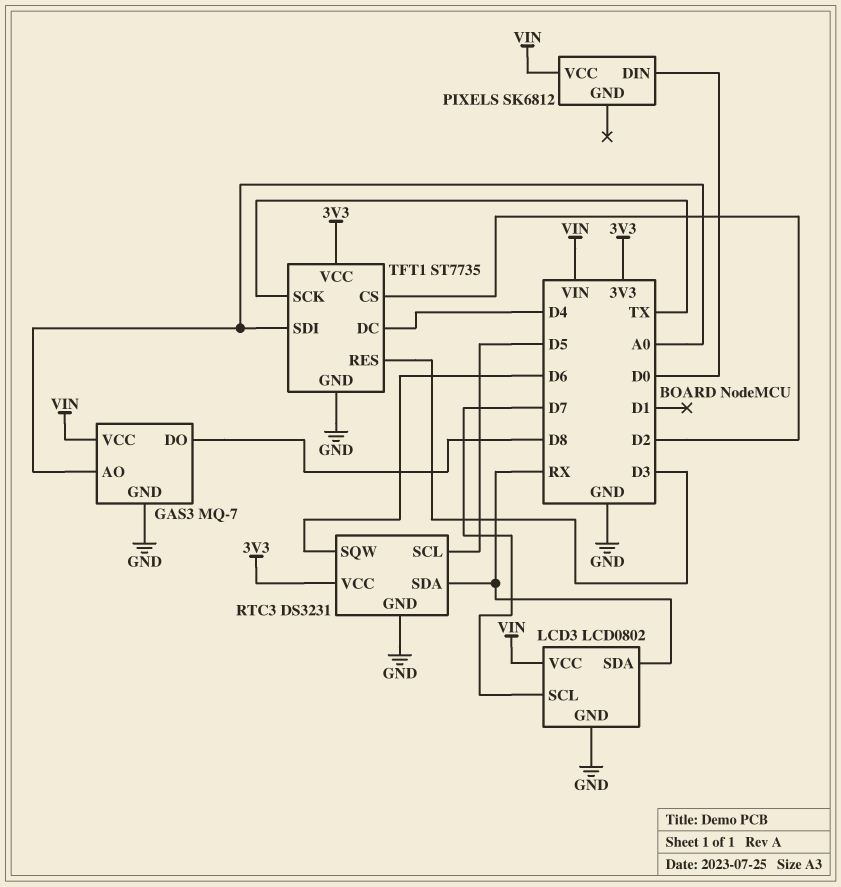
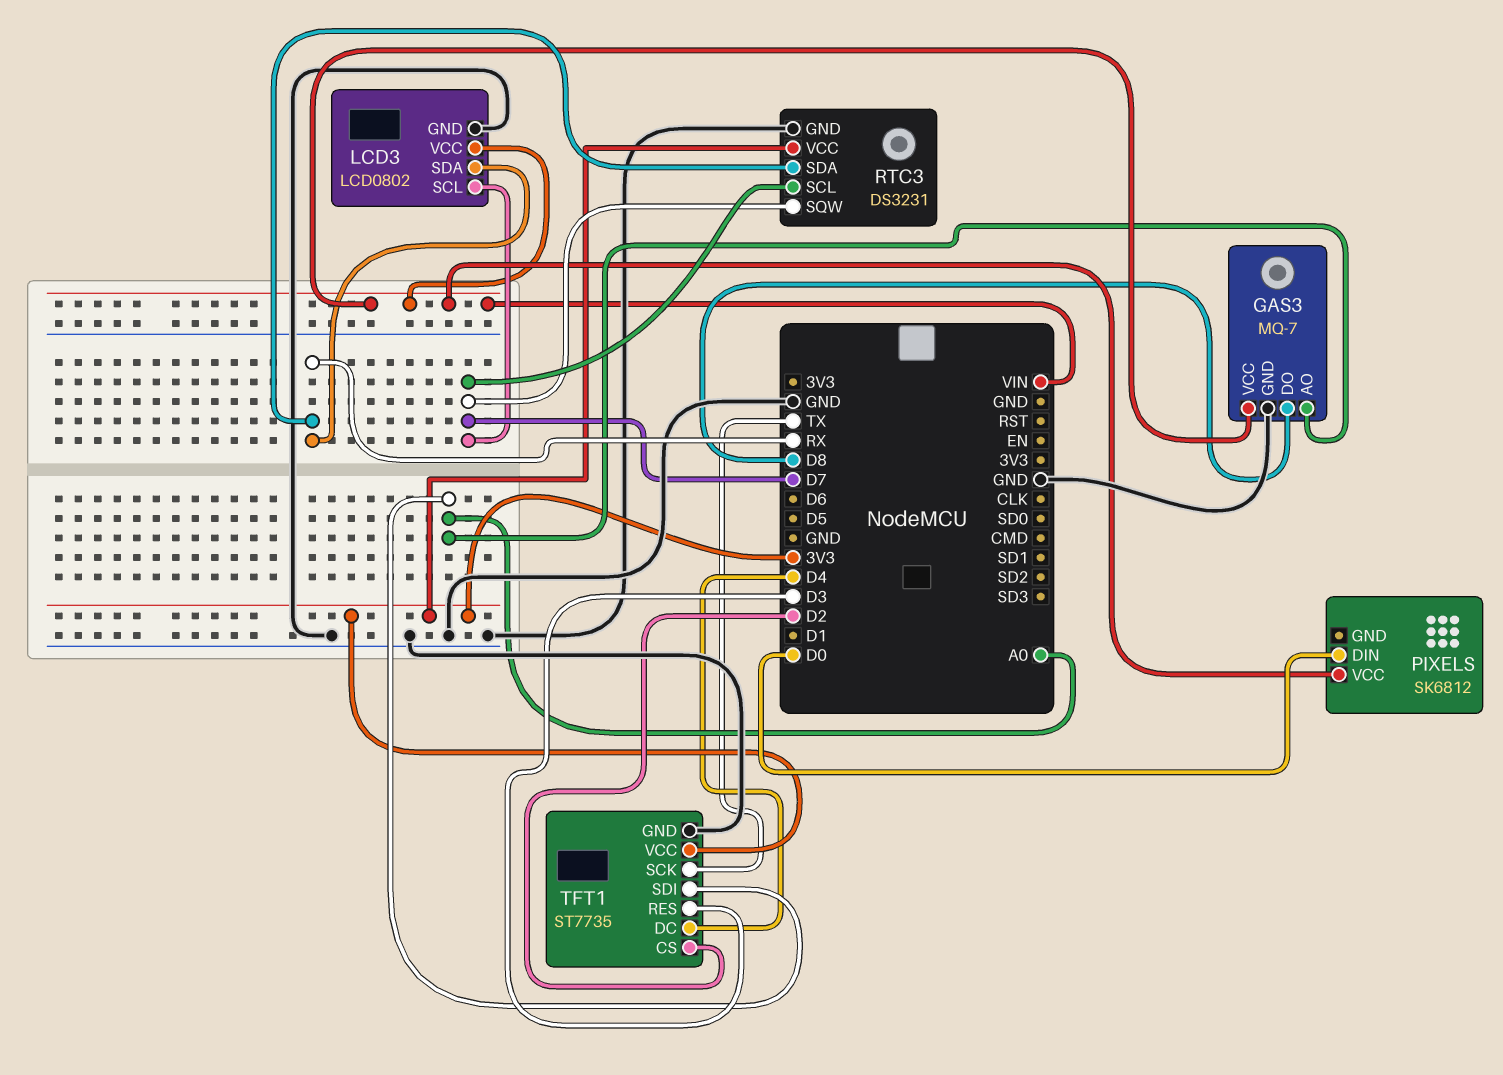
RTC3 pin SCL: D5 -> D7
RTC3 pin SQW: D6 -> D7

